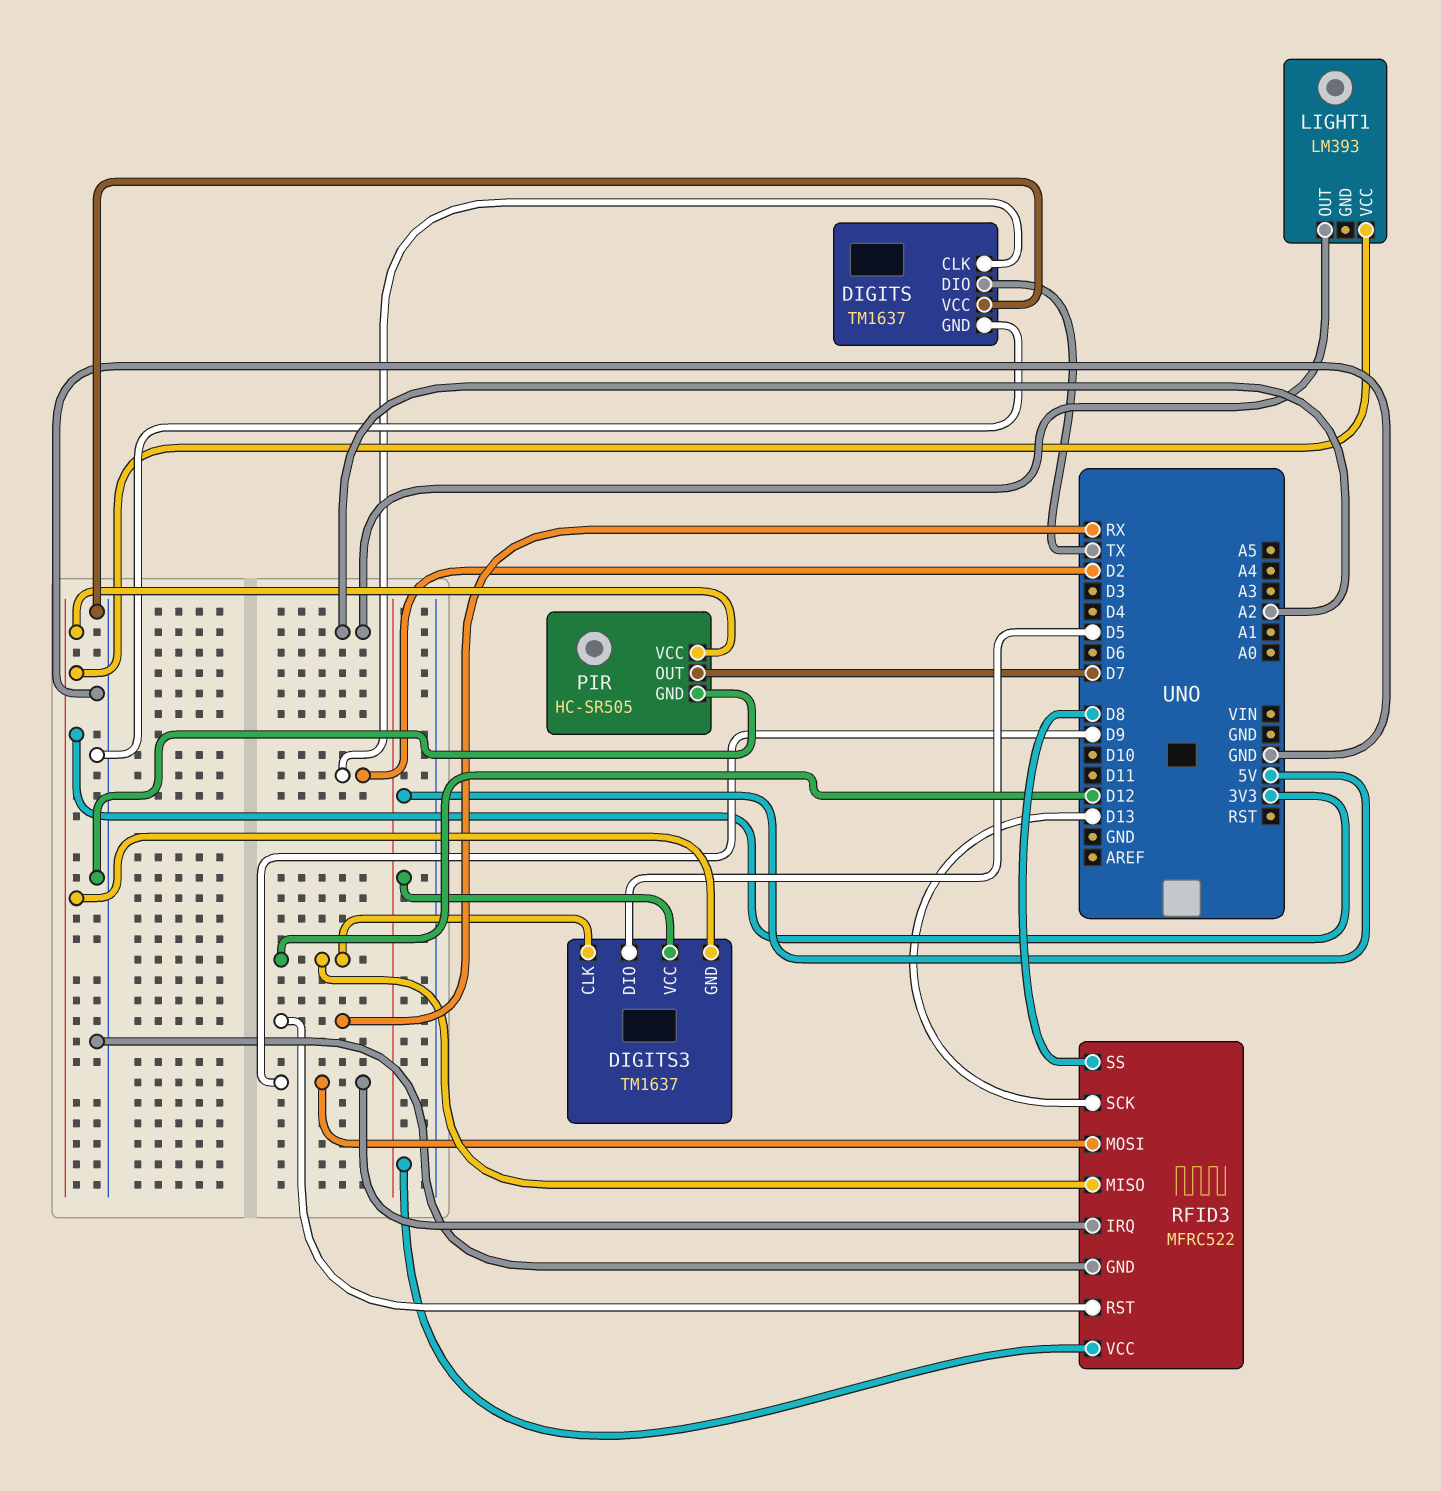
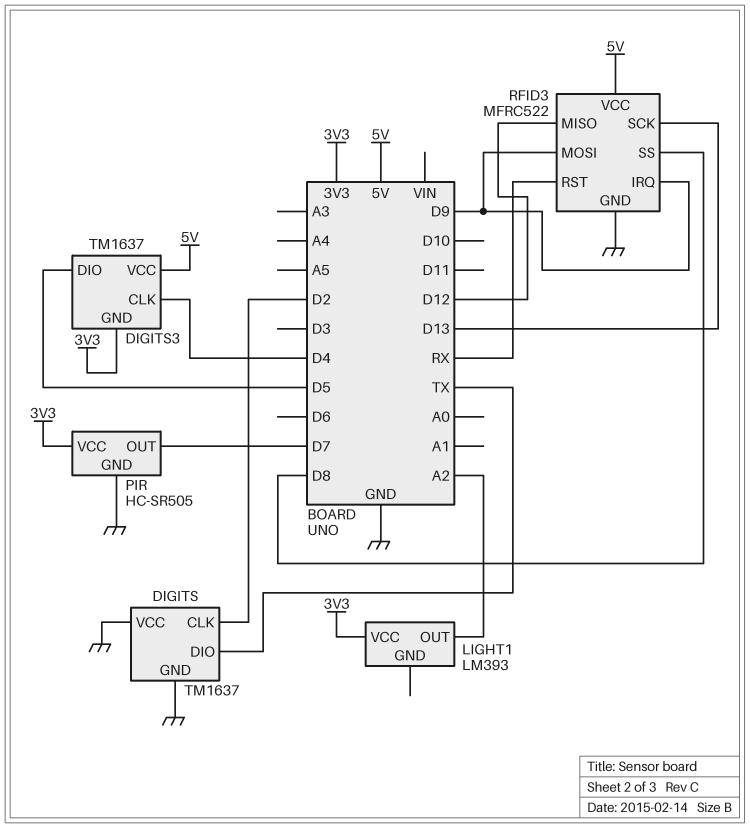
DIGITS3 pin CLK: D12 -> D4

